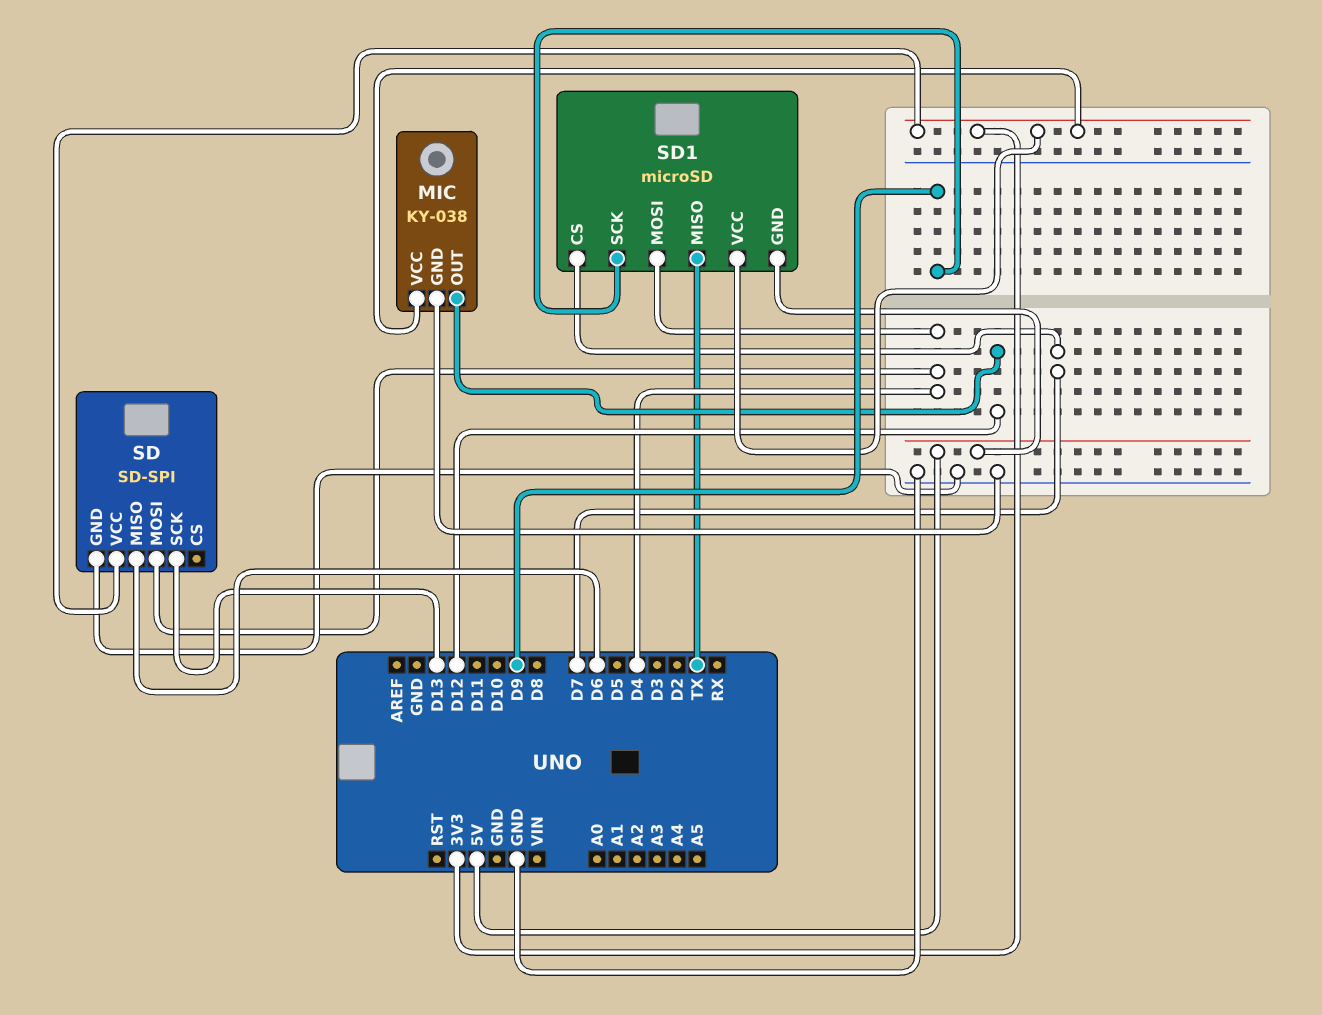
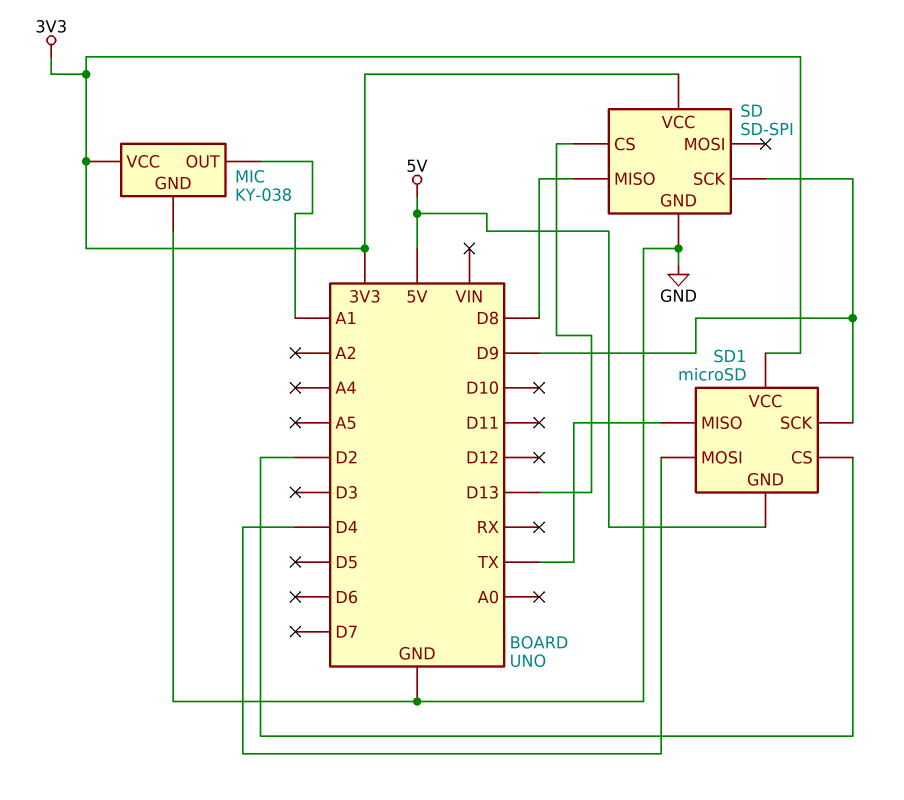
MIC pin OUT: D12 -> A1
SD pin CS: none -> D13
SD pin MISO: D6 -> D8
SD pin MOSI: D4 -> none
SD pin SCK: D13 -> D9
SD1 pin CS: D7 -> D2

